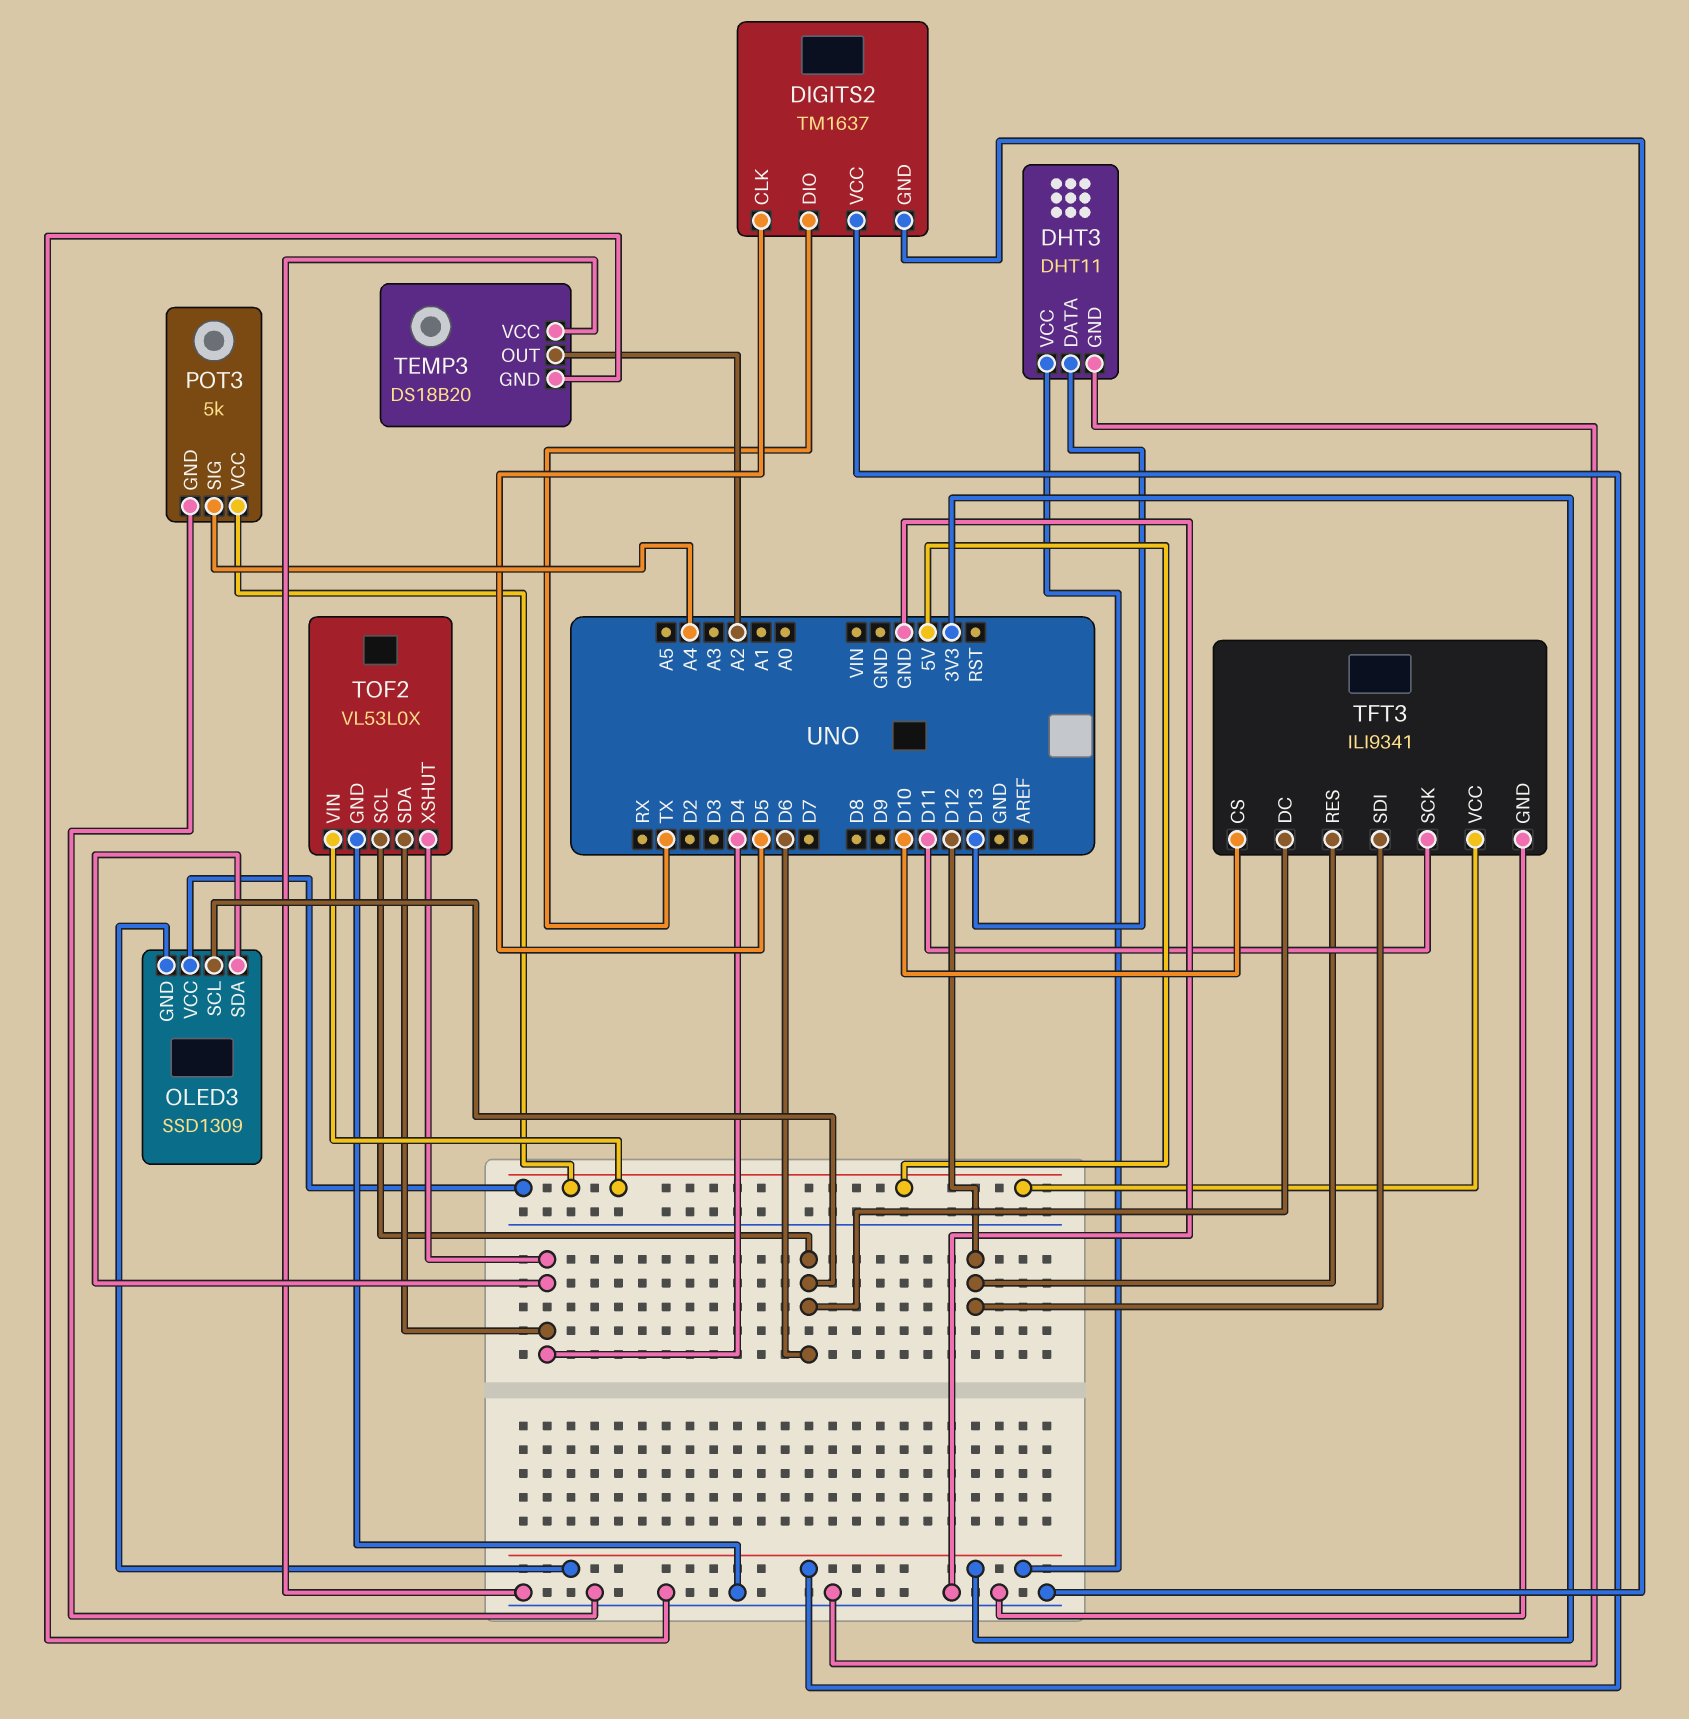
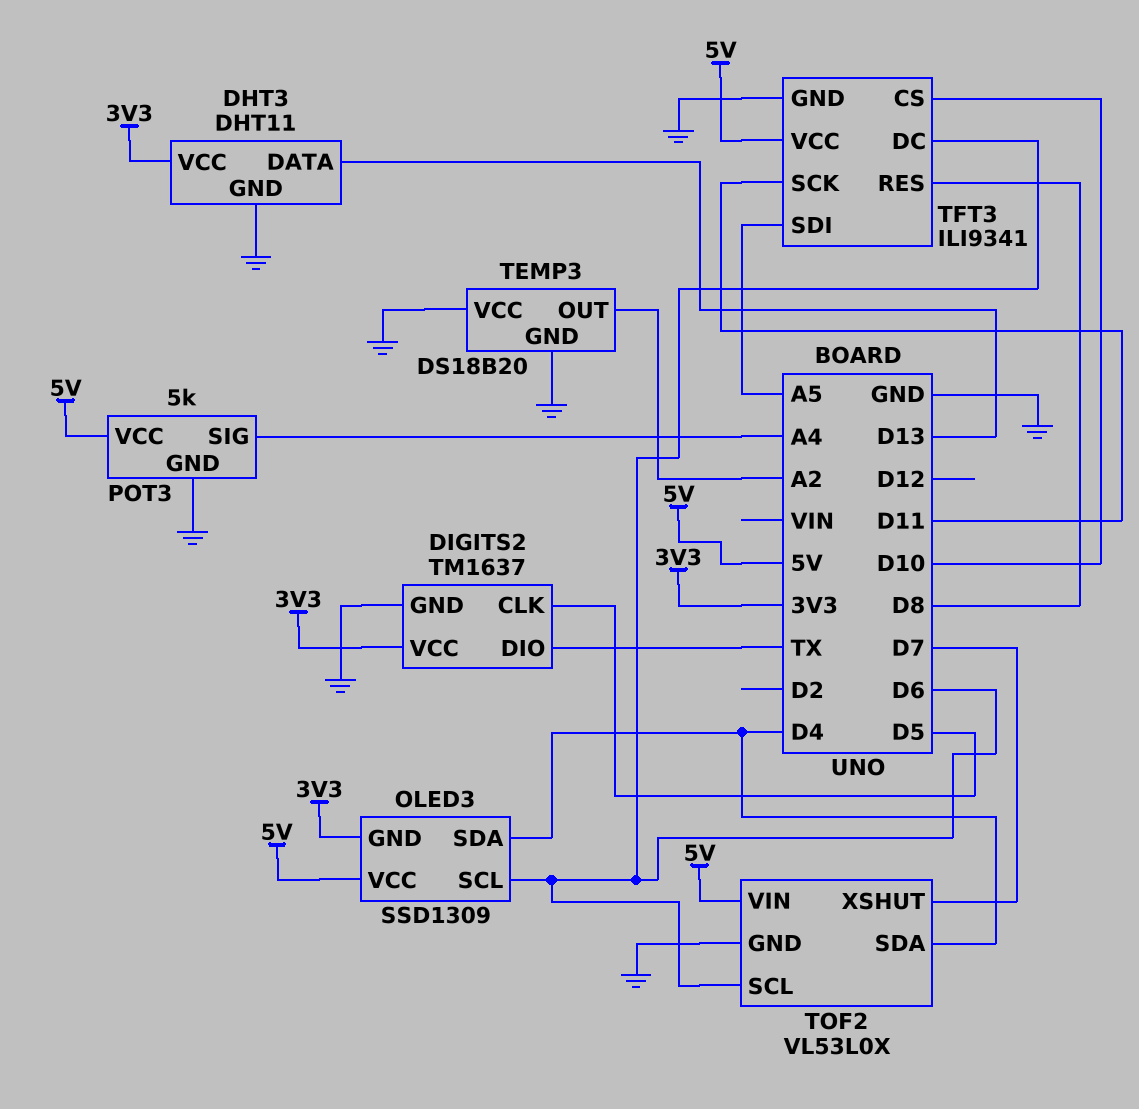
TFT3 pin RES: D12 -> D8
TFT3 pin SDI: D12 -> A5
TOF2 pin XSHUT: D4 -> D7

